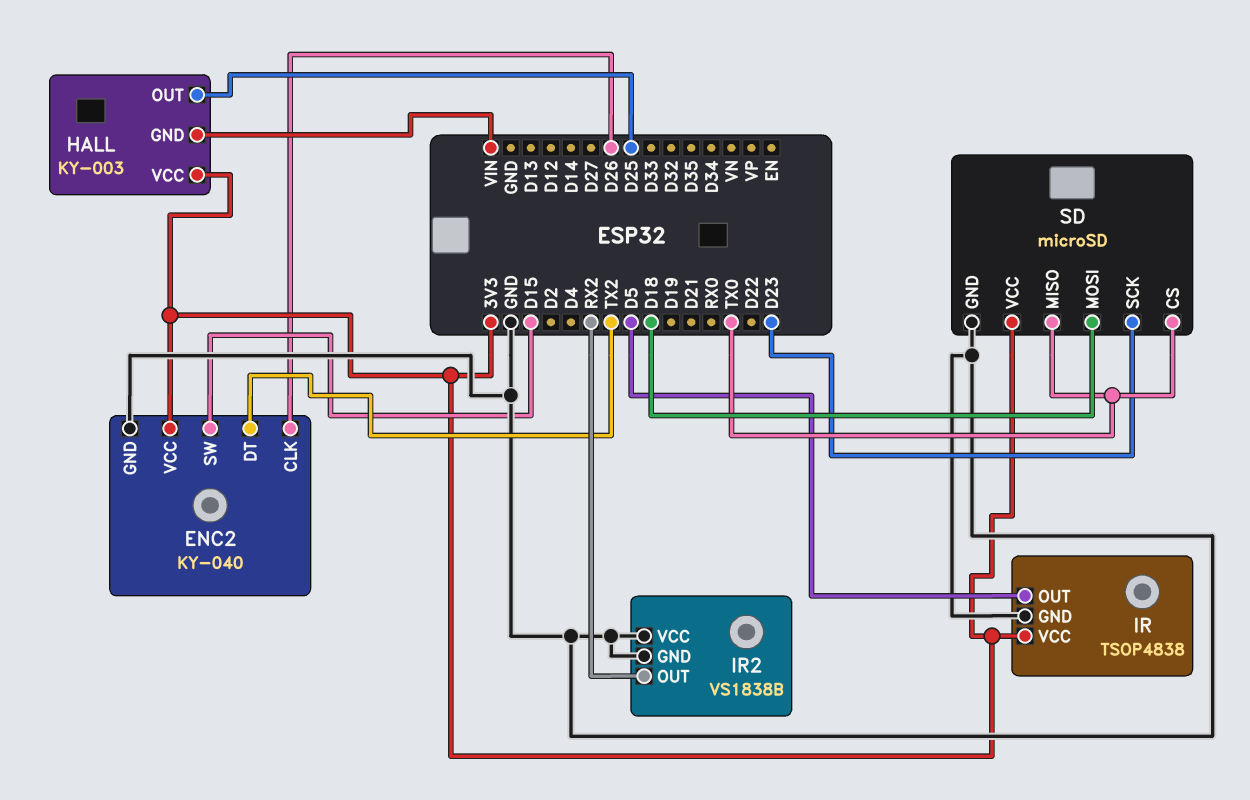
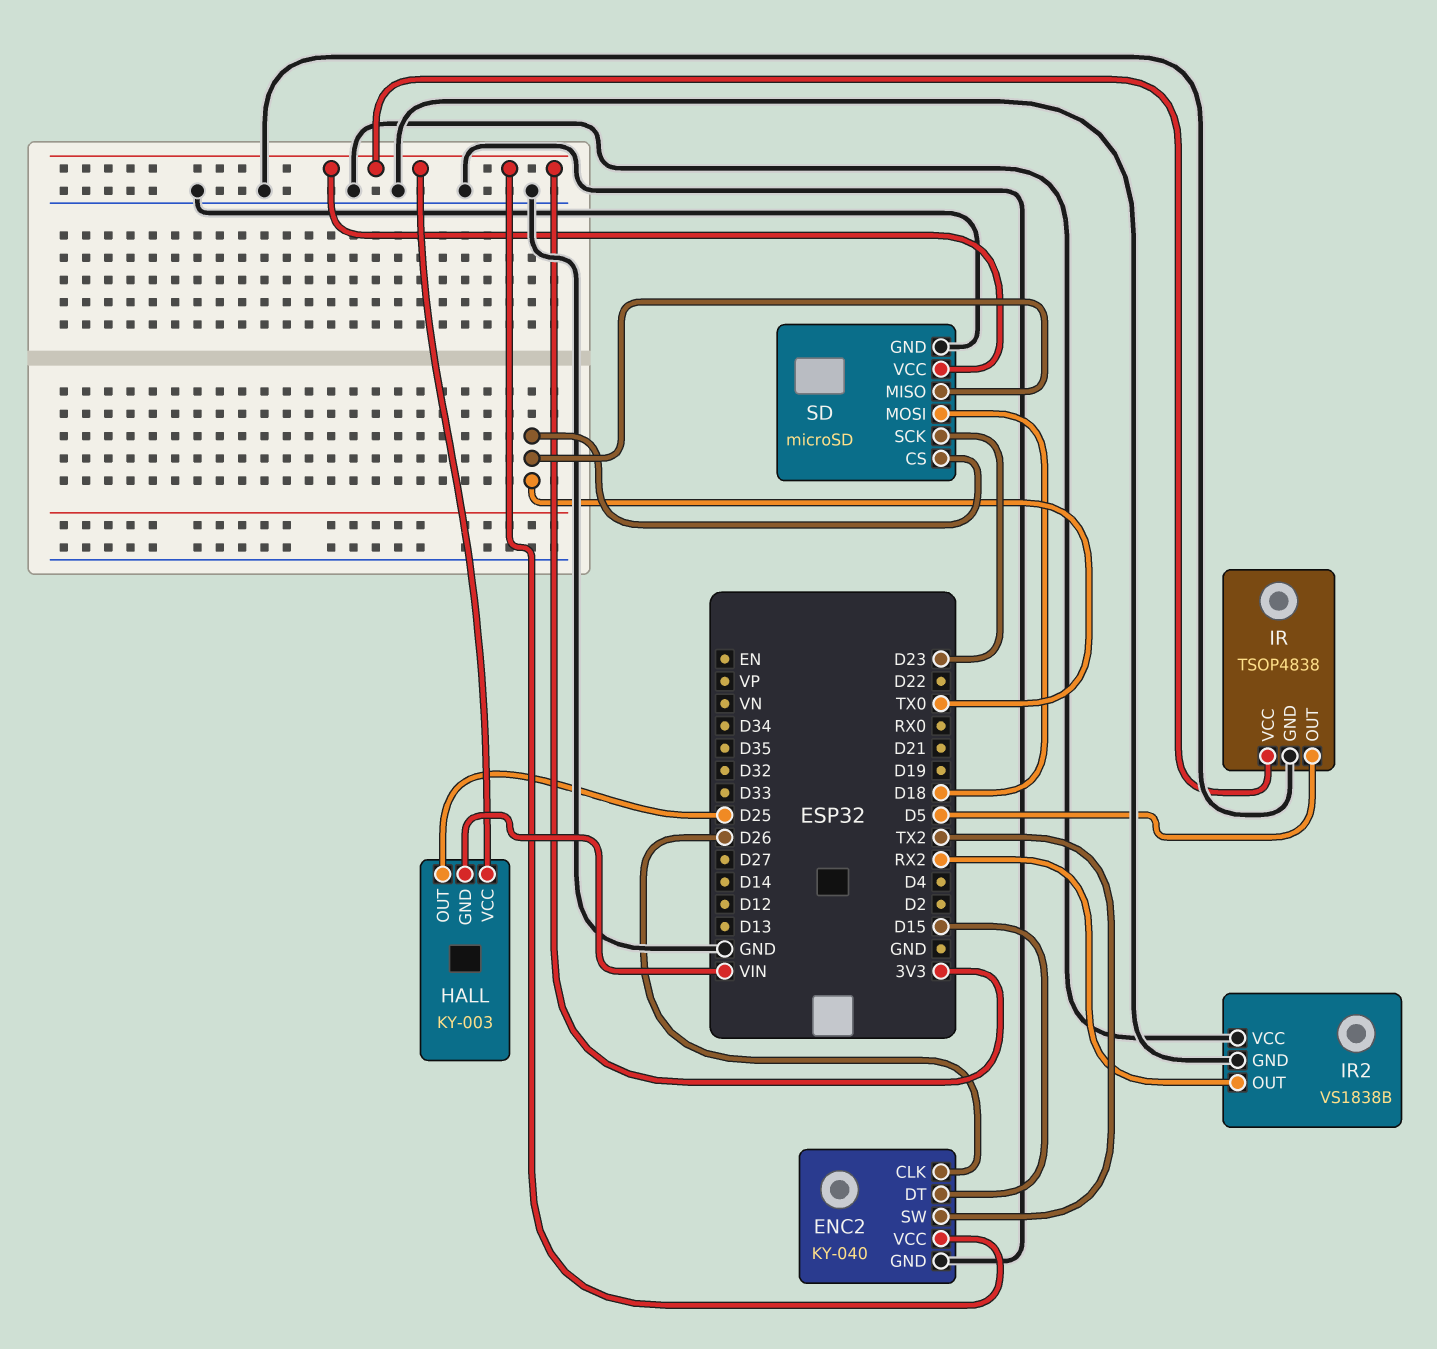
ENC2 pin DT: TX2 -> D15
ENC2 pin SW: D15 -> TX2

